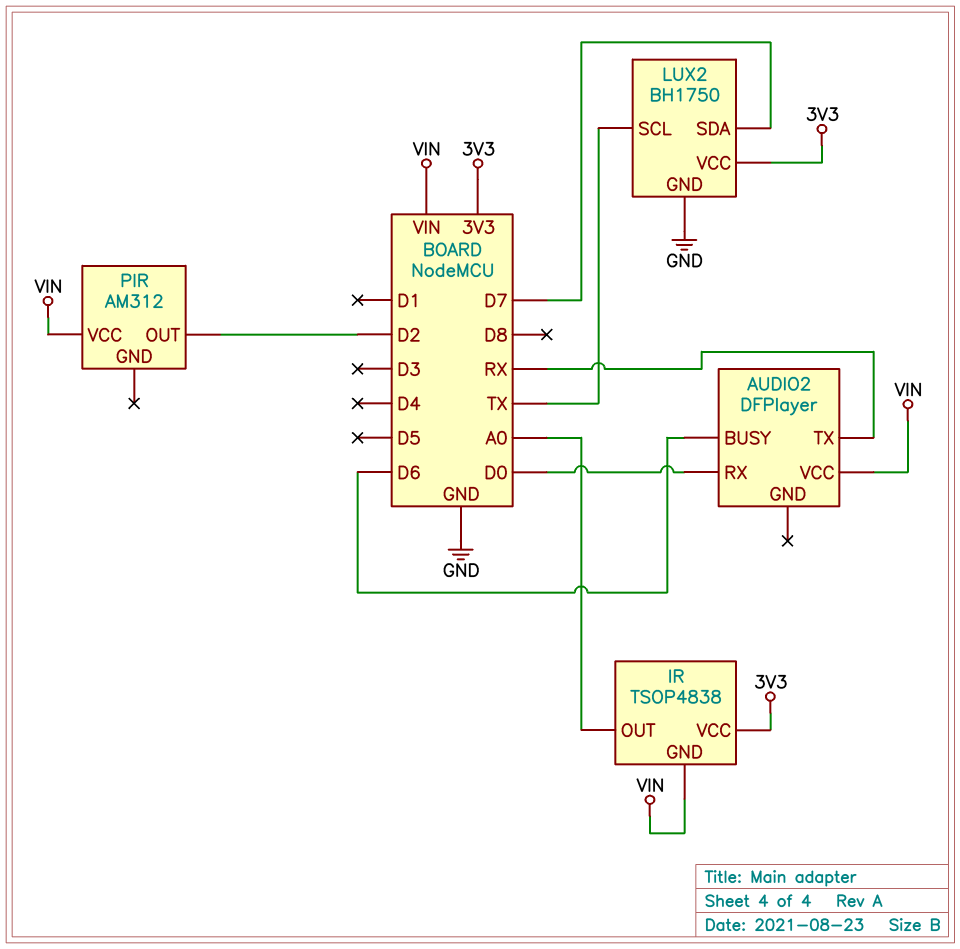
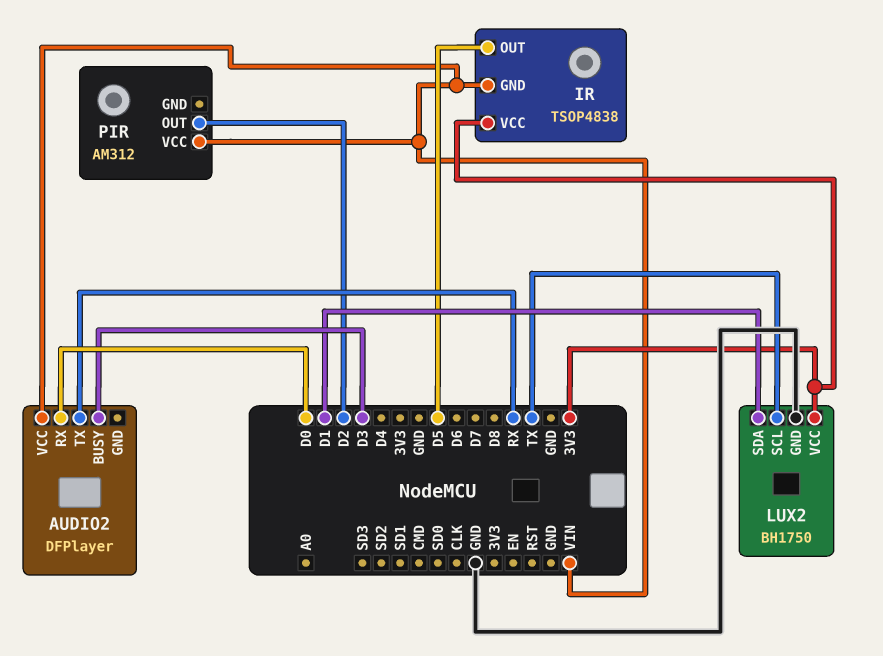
AUDIO2 pin BUSY: D6 -> D3
IR pin OUT: A0 -> D5
LUX2 pin SDA: D7 -> D1

